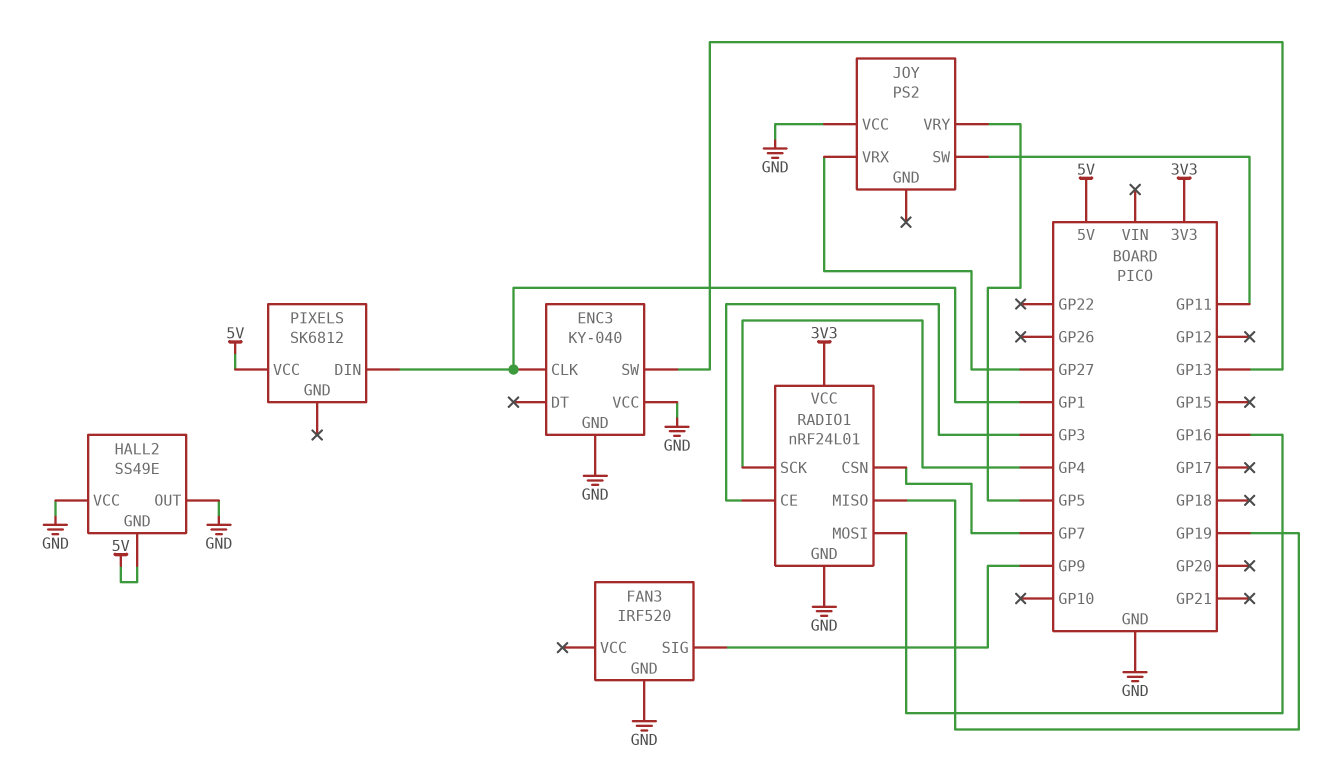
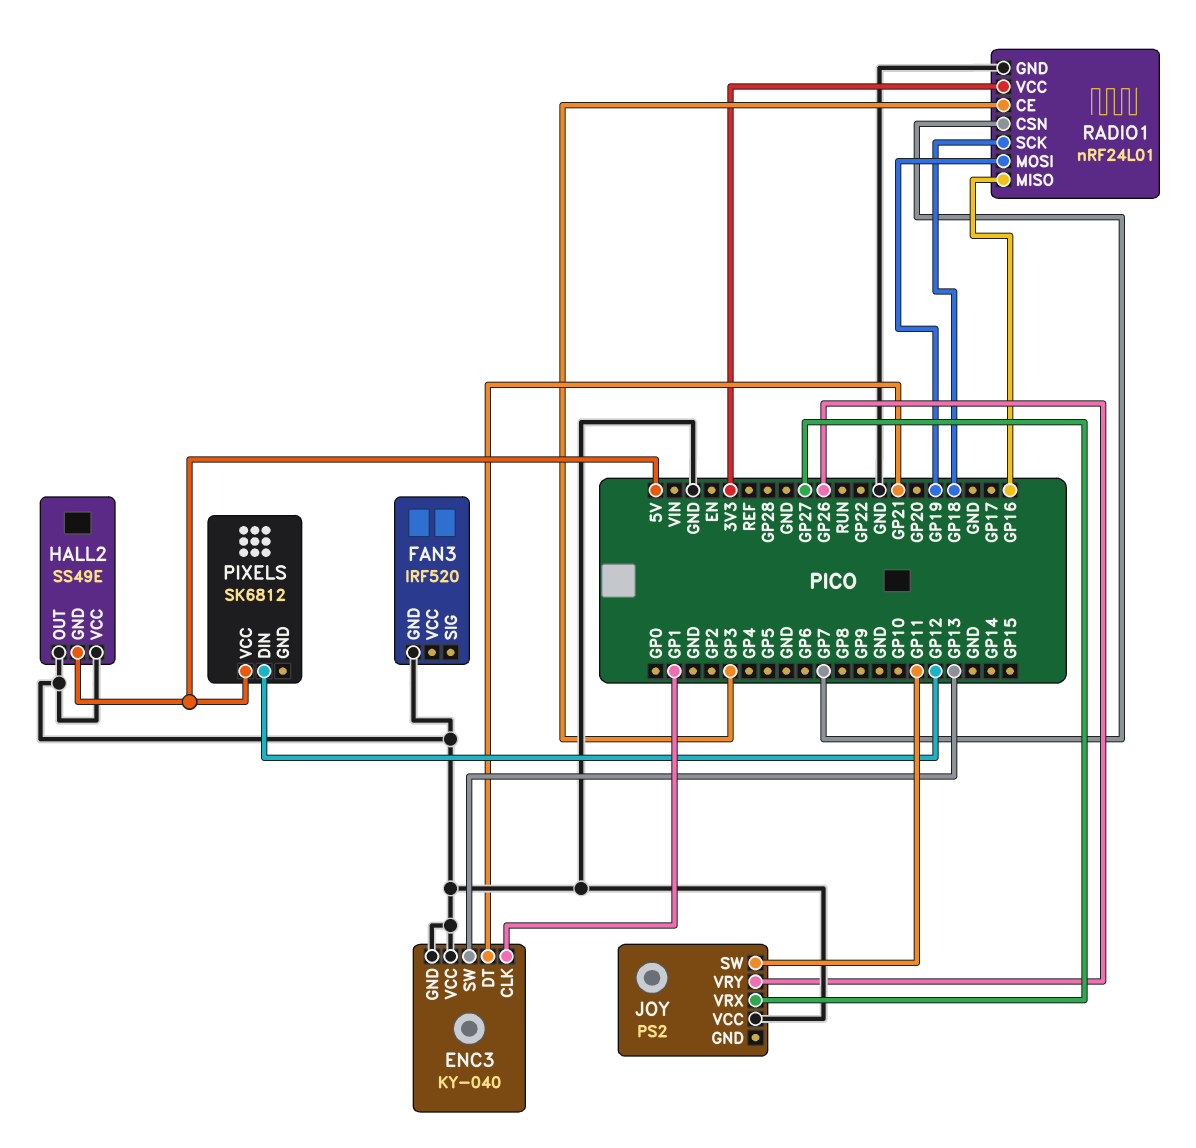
ENC3 pin DT: none -> GP21
FAN3 pin SIG: GP9 -> none
JOY pin VRY: GP5 -> GP26
PIXELS pin DIN: GP1 -> GP12
RADIO1 pin MISO: GP19 -> GP16
RADIO1 pin MOSI: GP16 -> GP19
RADIO1 pin SCK: GP4 -> GP18

